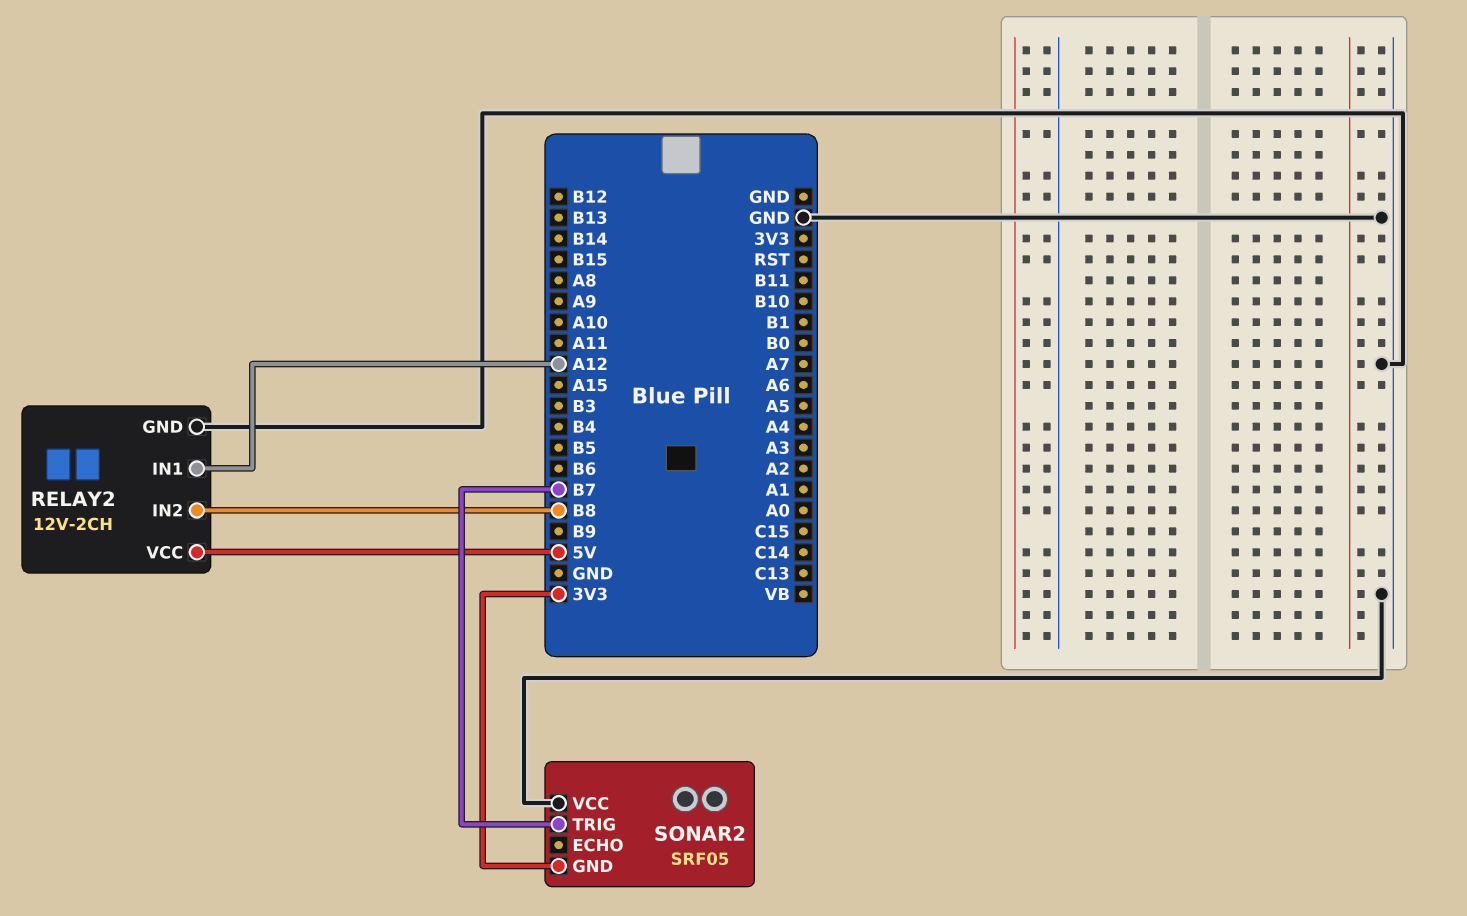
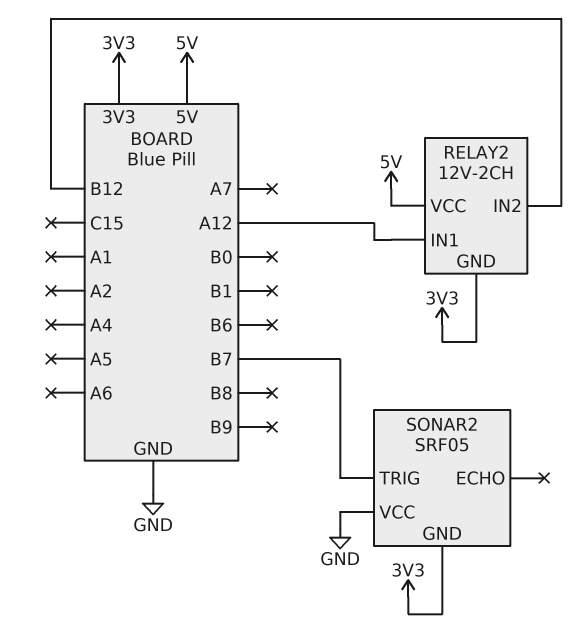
RELAY2 pin GND: GND -> 3V3
RELAY2 pin IN2: B8 -> B12

